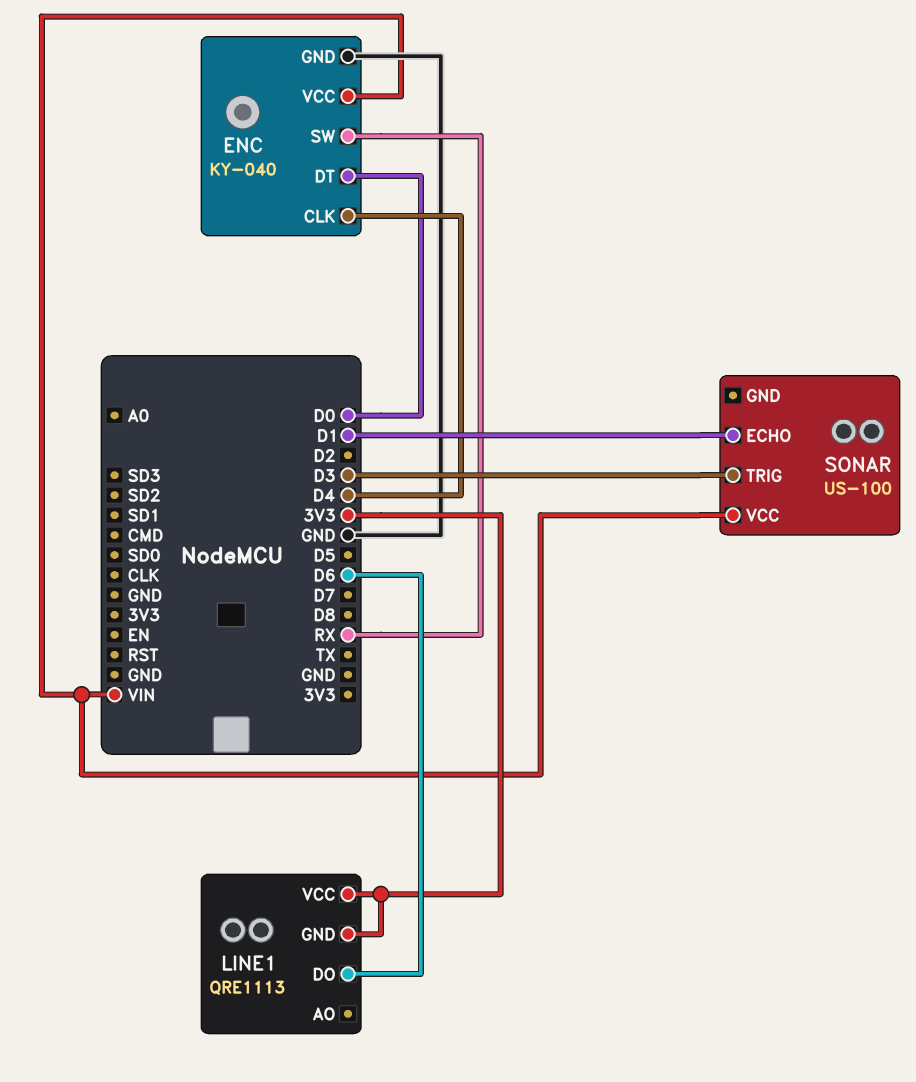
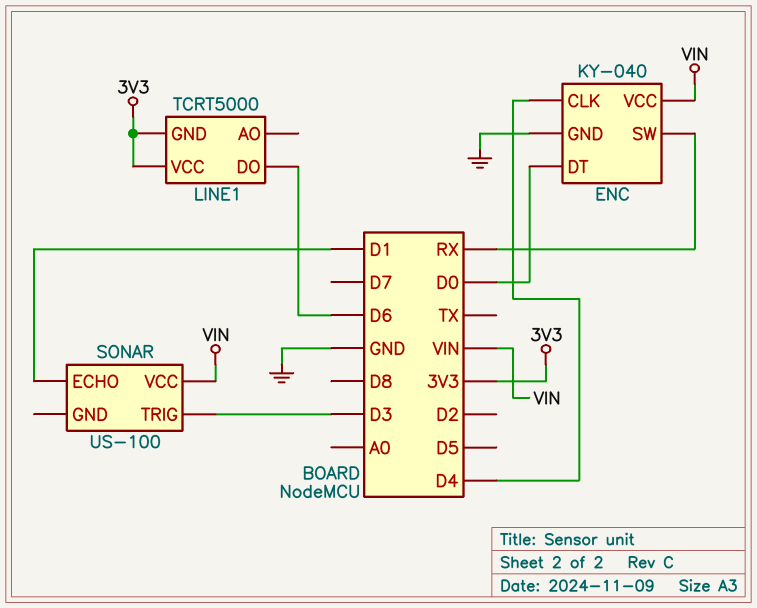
LINE1: QRE1113 -> TCRT5000

